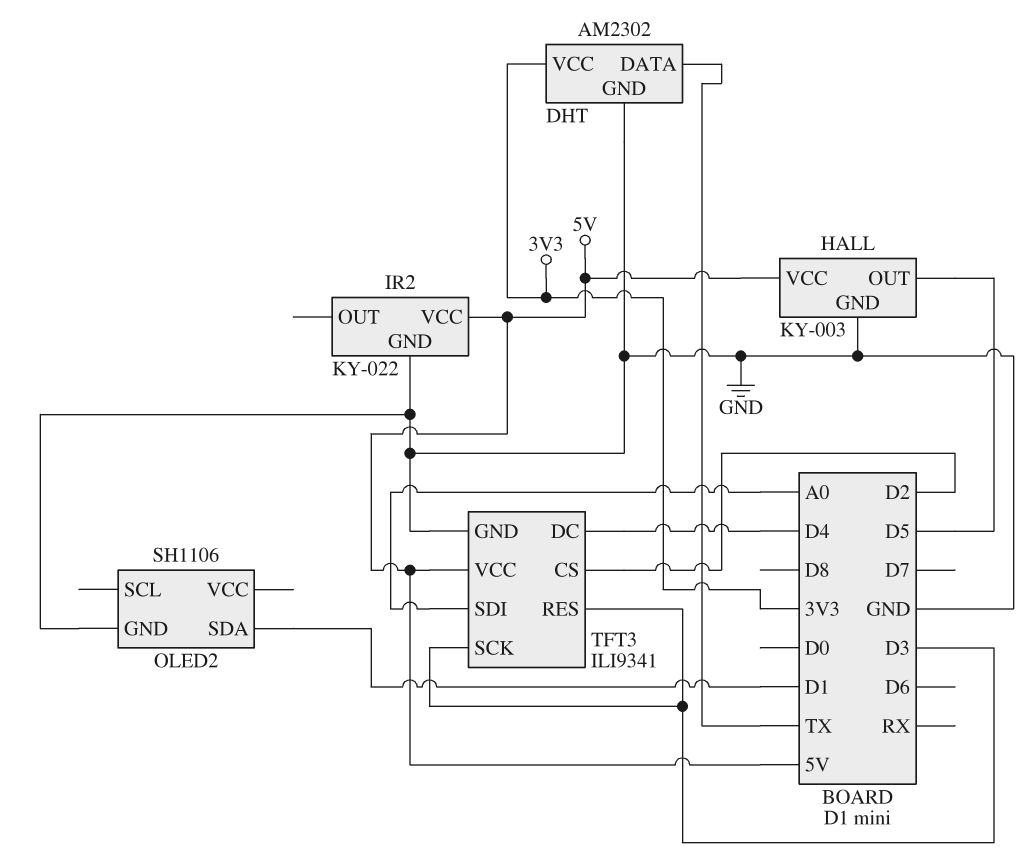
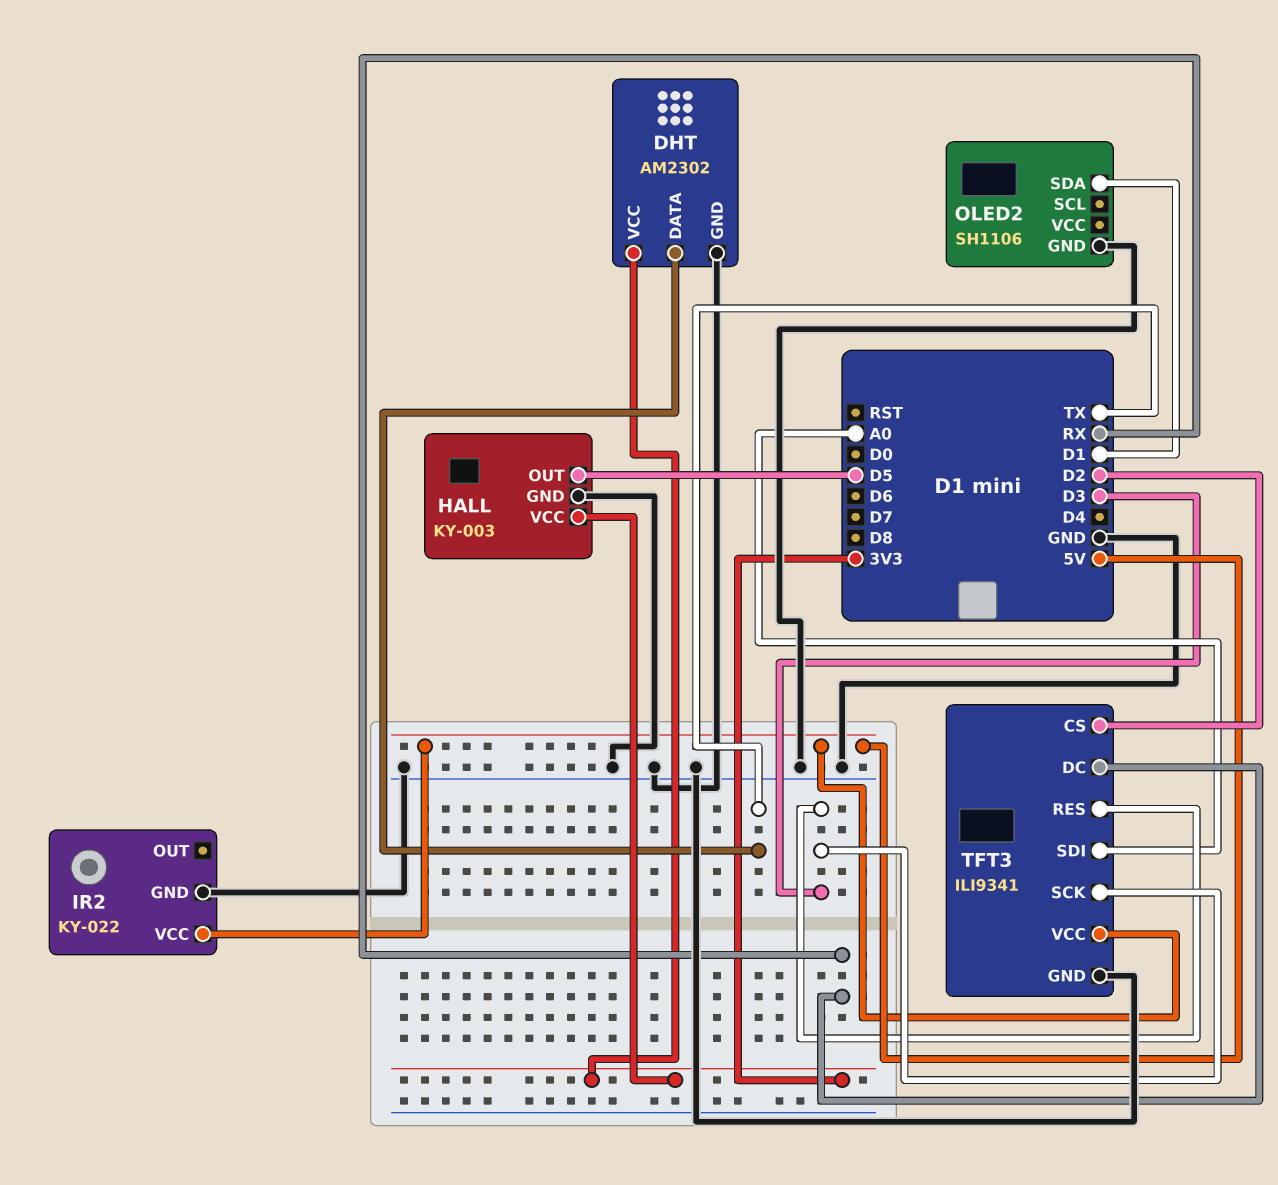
HALL pin VCC: 5V -> 3V3
TFT3 pin DC: D4 -> RX

